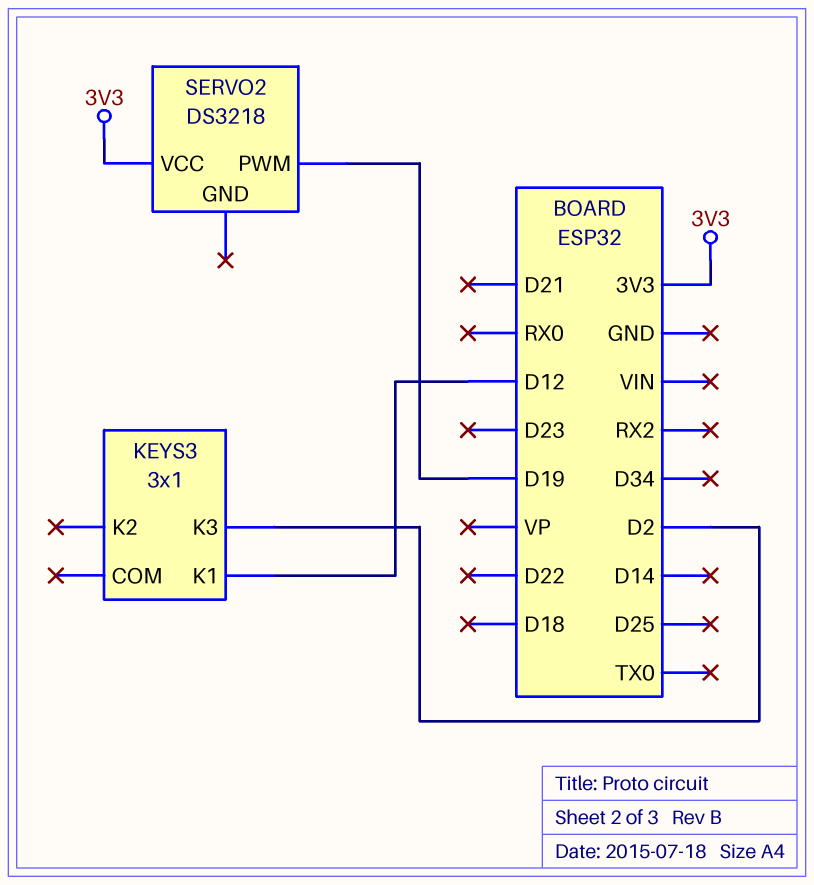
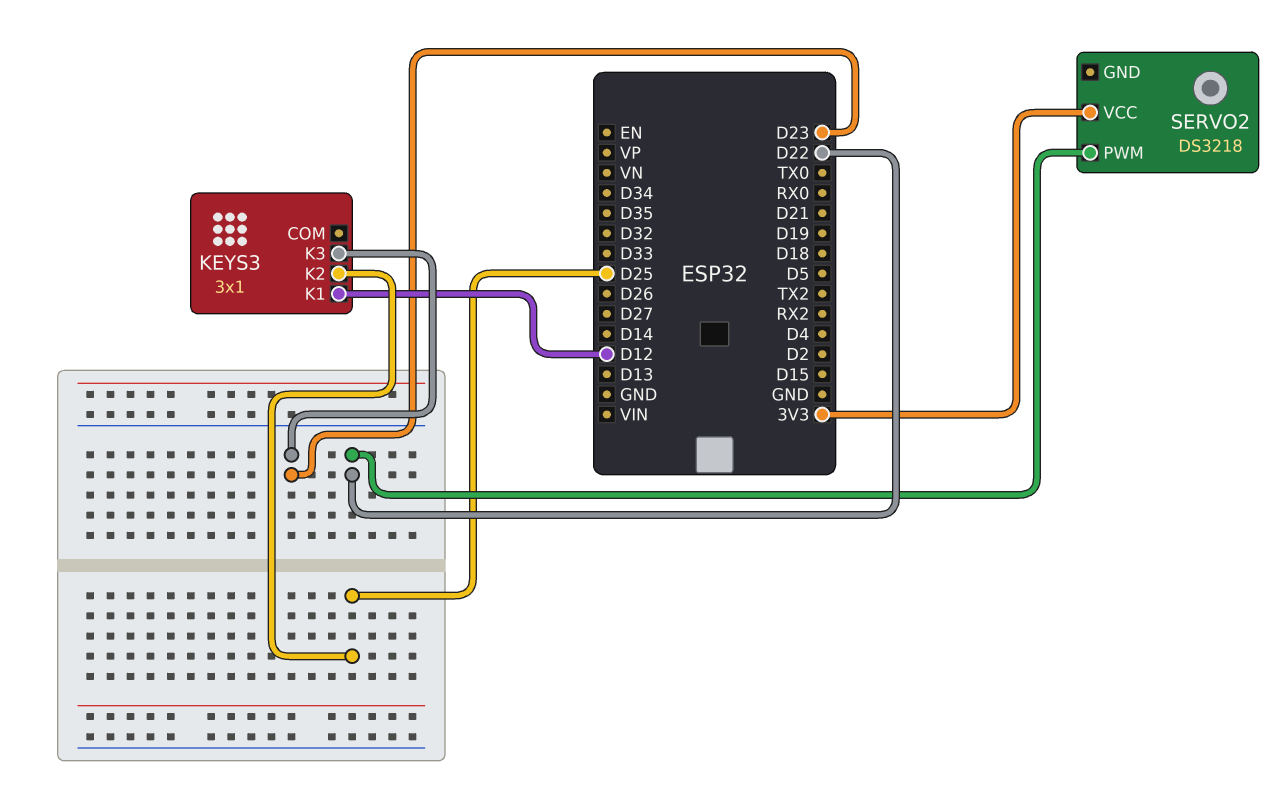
KEYS3 pin K2: none -> D25
KEYS3 pin K3: D2 -> D23
SERVO2 pin PWM: D19 -> D22

